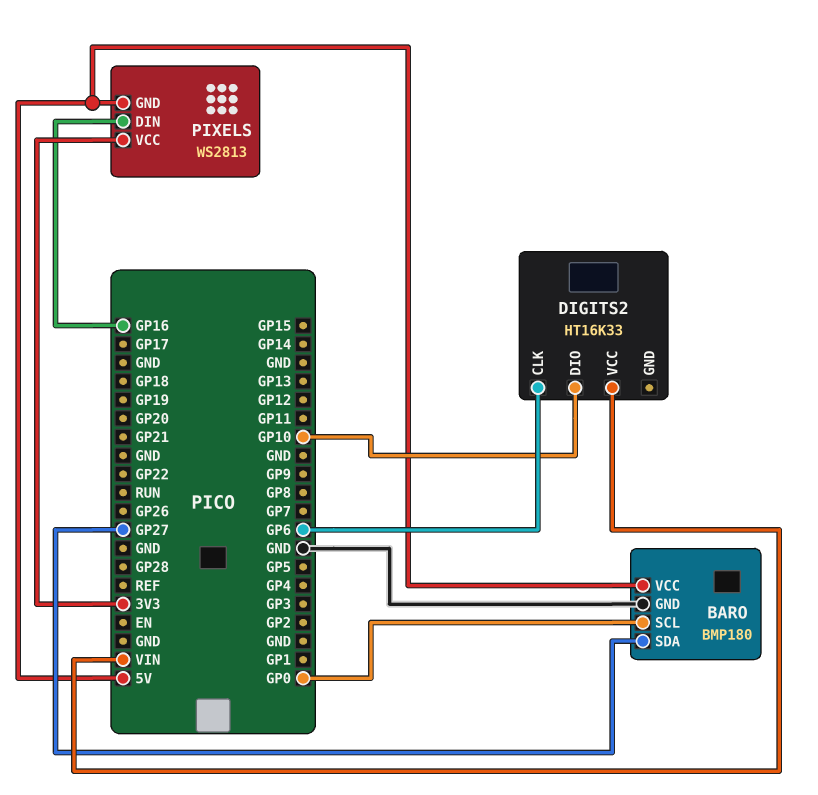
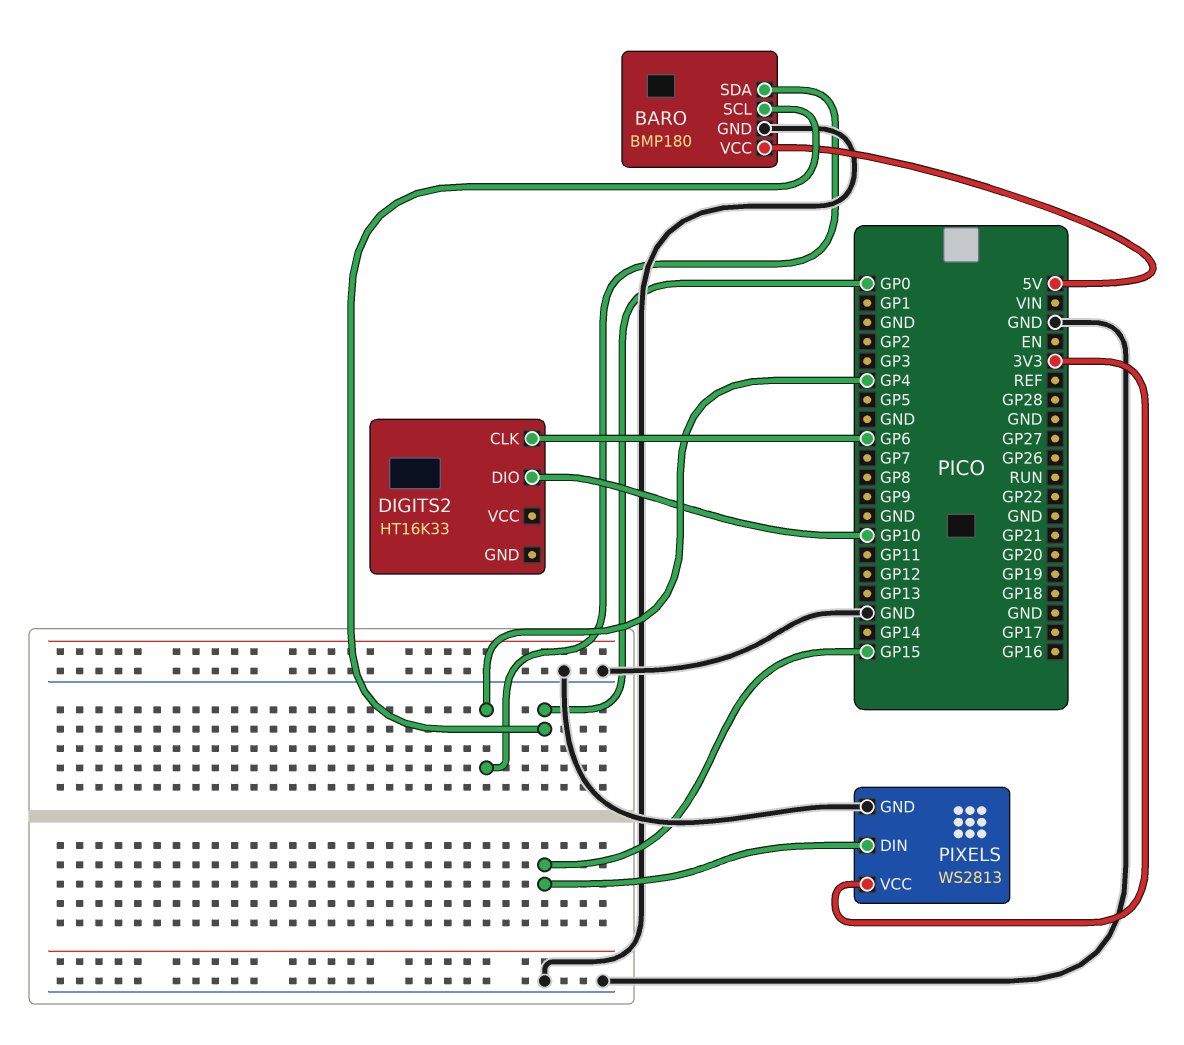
BARO pin SDA: GP27 -> GP4
DIGITS2 pin VCC: VIN -> none
PIXELS pin DIN: GP16 -> GP15
PIXELS pin GND: 5V -> GND

